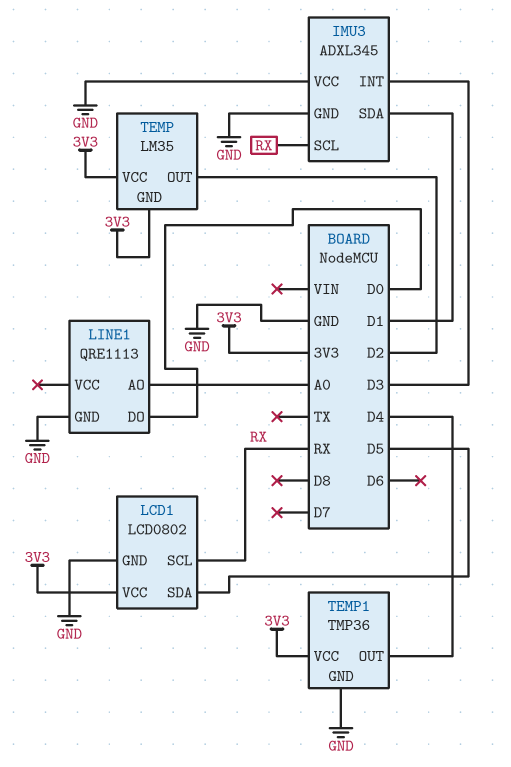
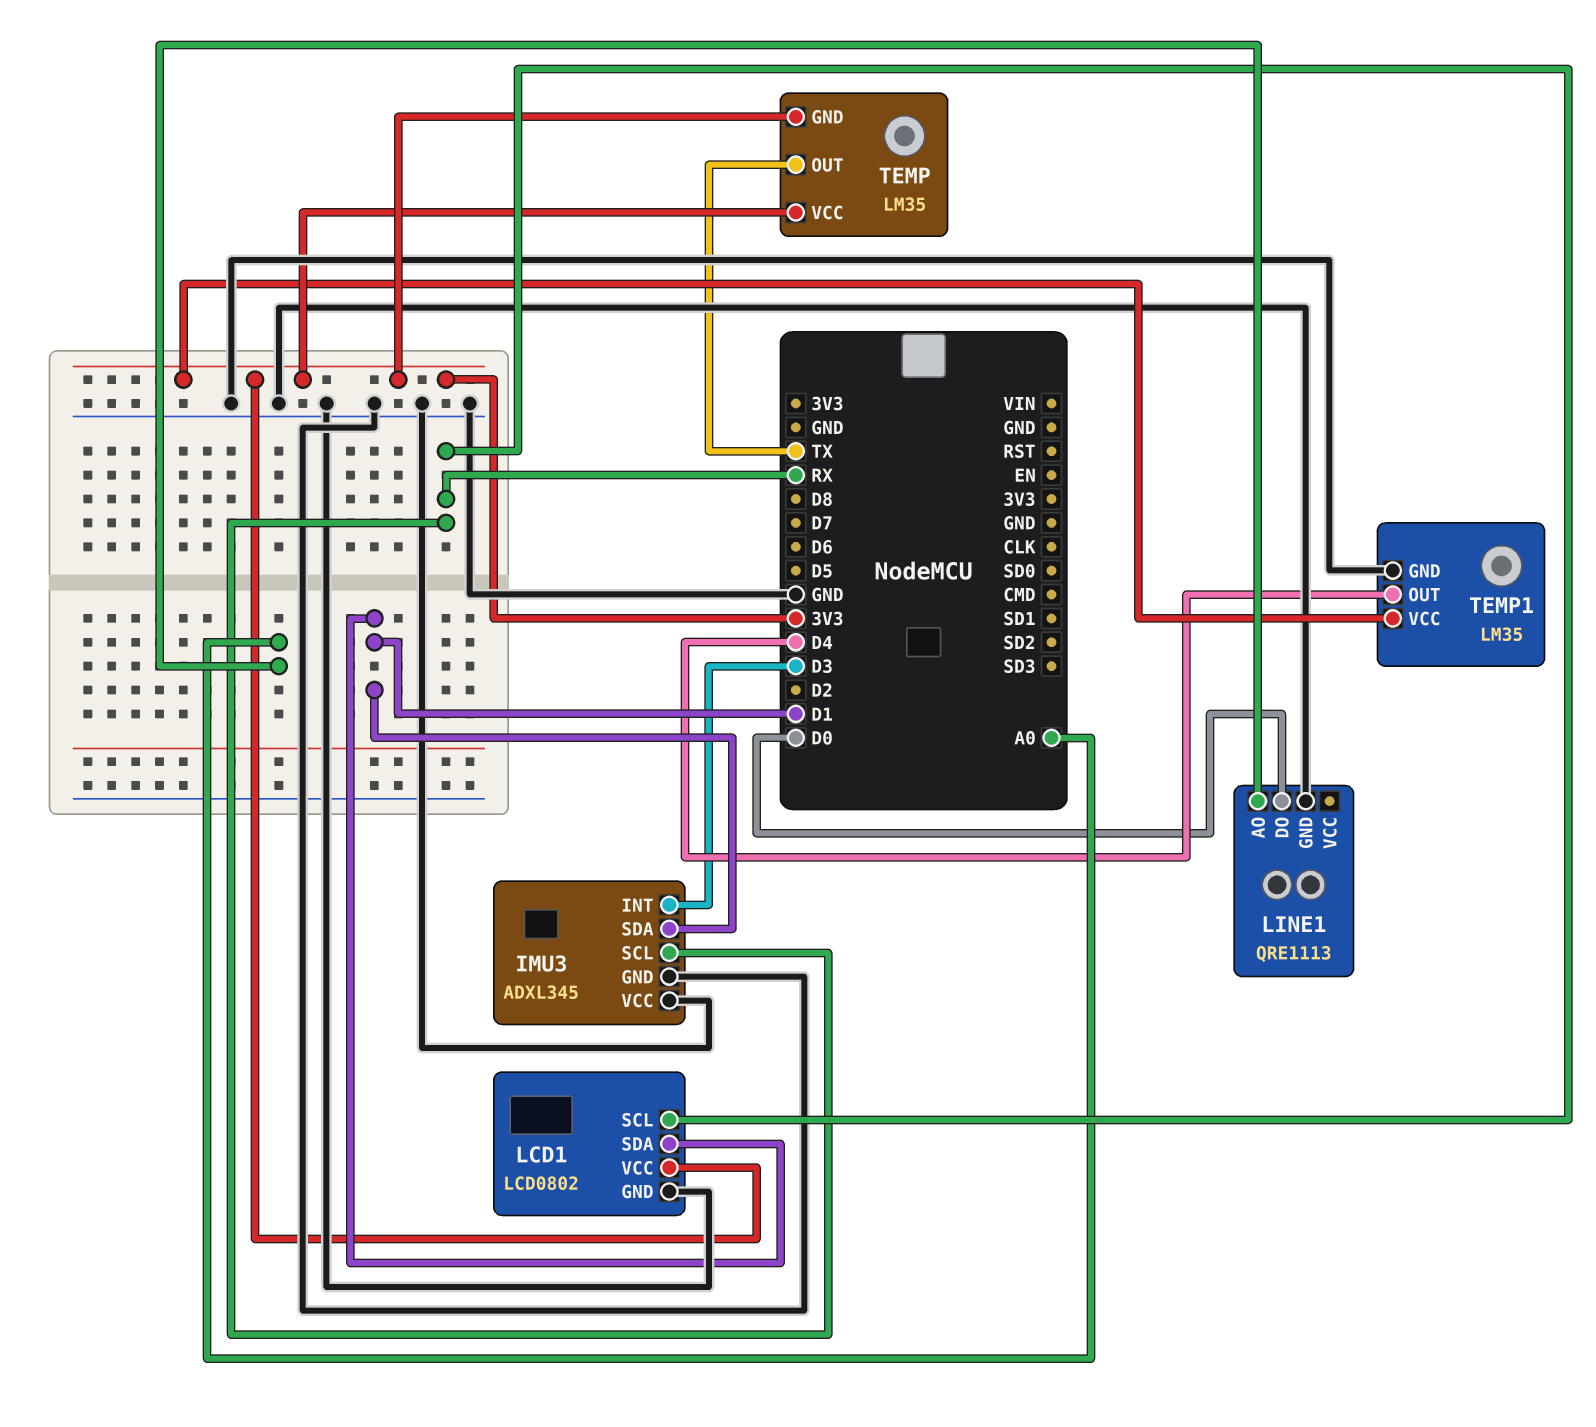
LCD1 pin SDA: D5 -> D1
TEMP pin OUT: D2 -> TX
TEMP1: TMP36 -> LM35

